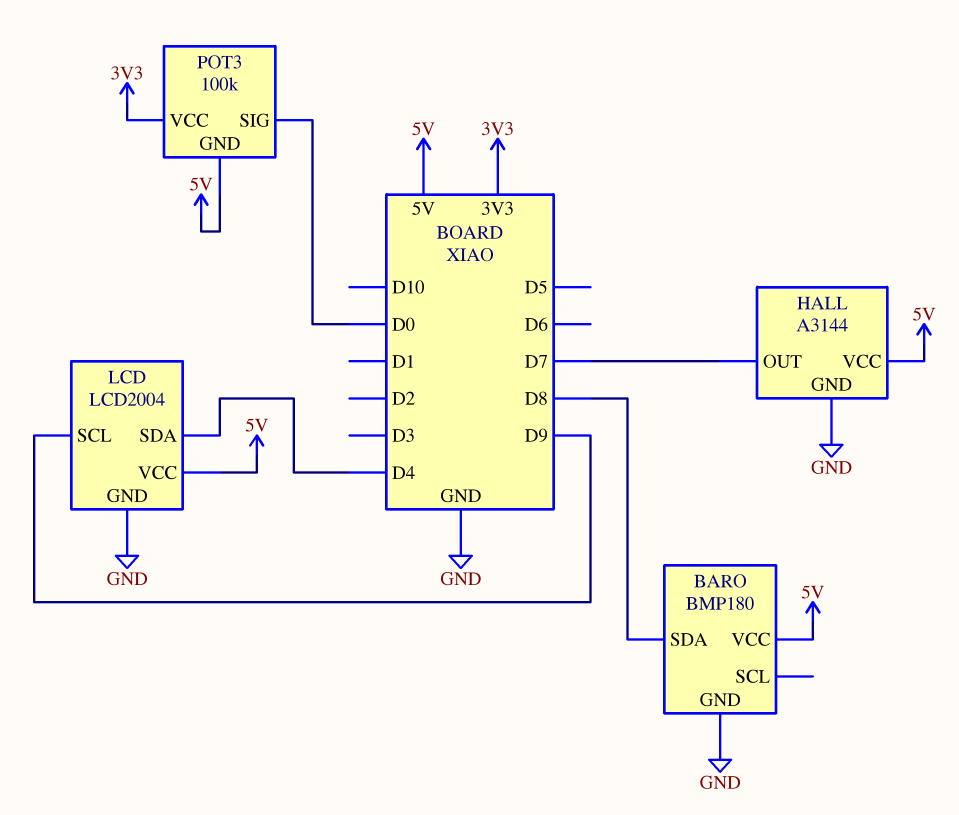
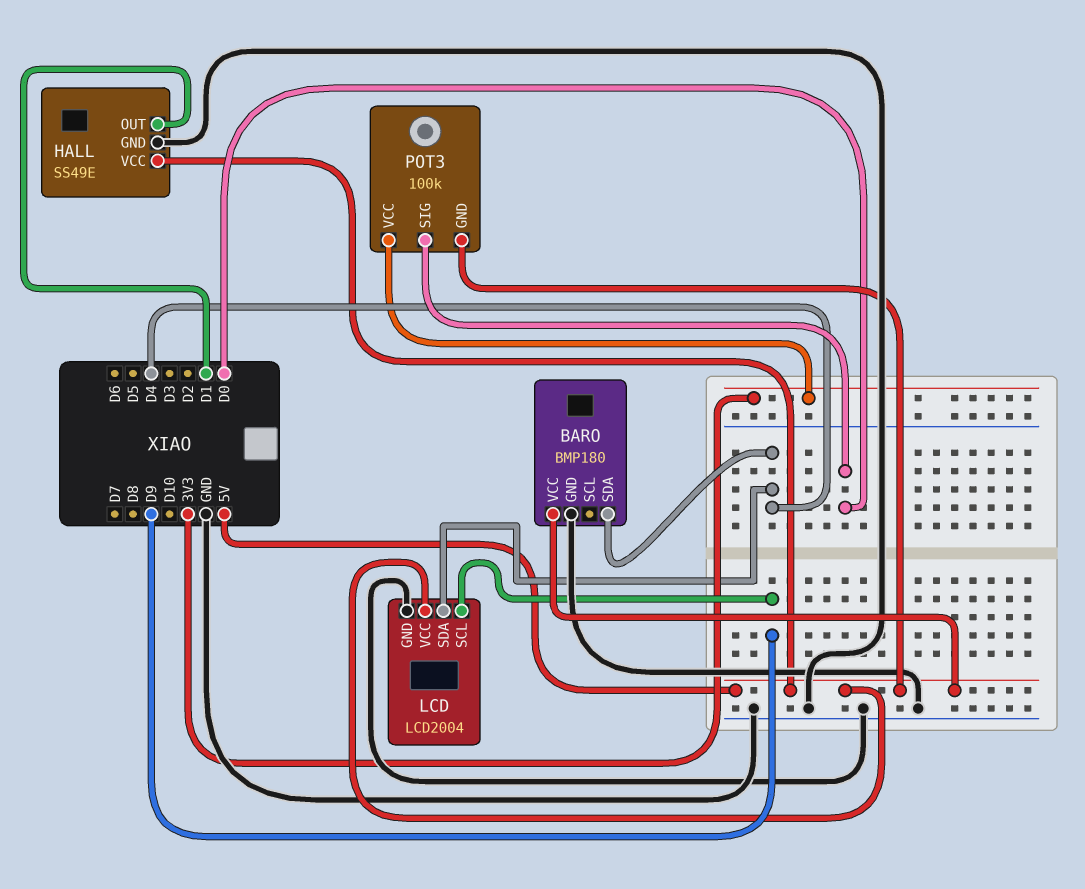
BARO pin SDA: D8 -> D4
HALL: A3144 -> SS49E
HALL pin OUT: D7 -> D1

